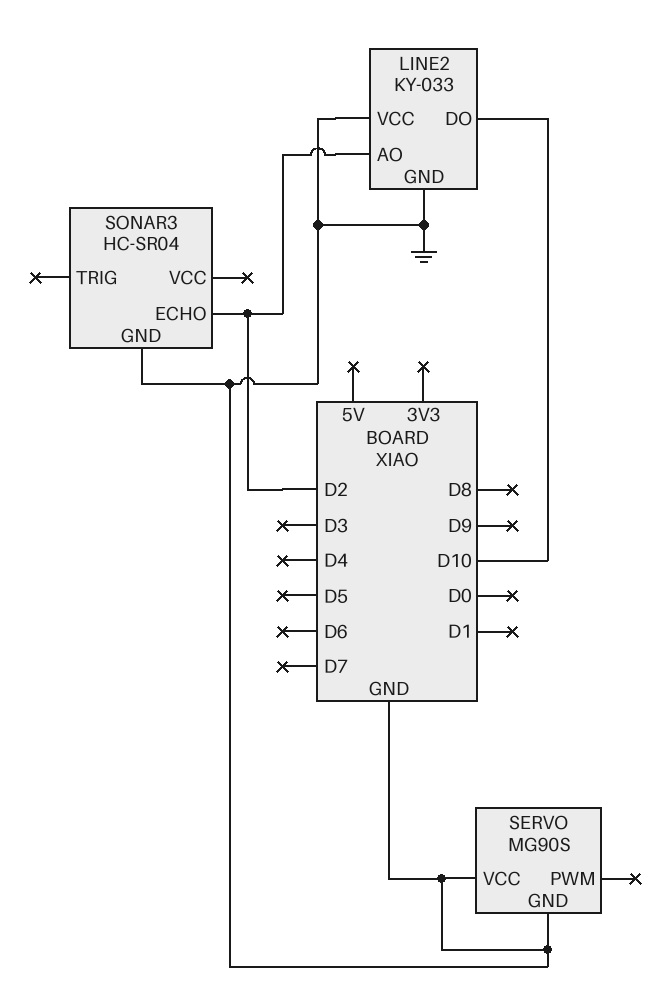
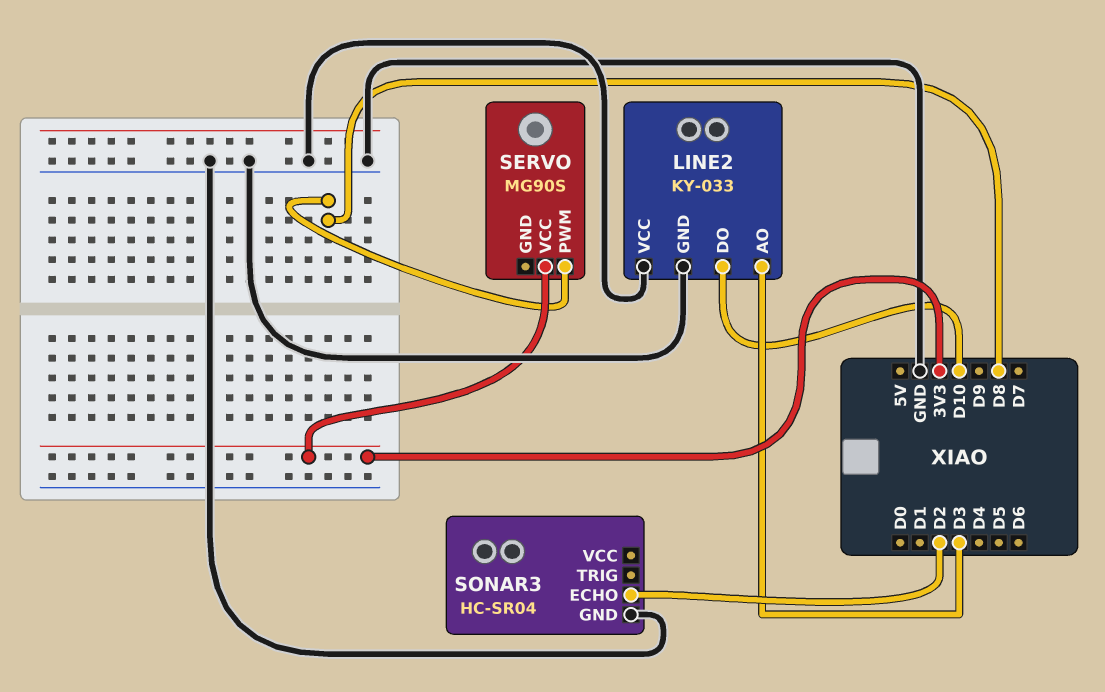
LINE2 pin AO: D2 -> D3
SERVO pin GND: GND -> none
SERVO pin PWM: none -> D8
SERVO pin VCC: GND -> 3V3

